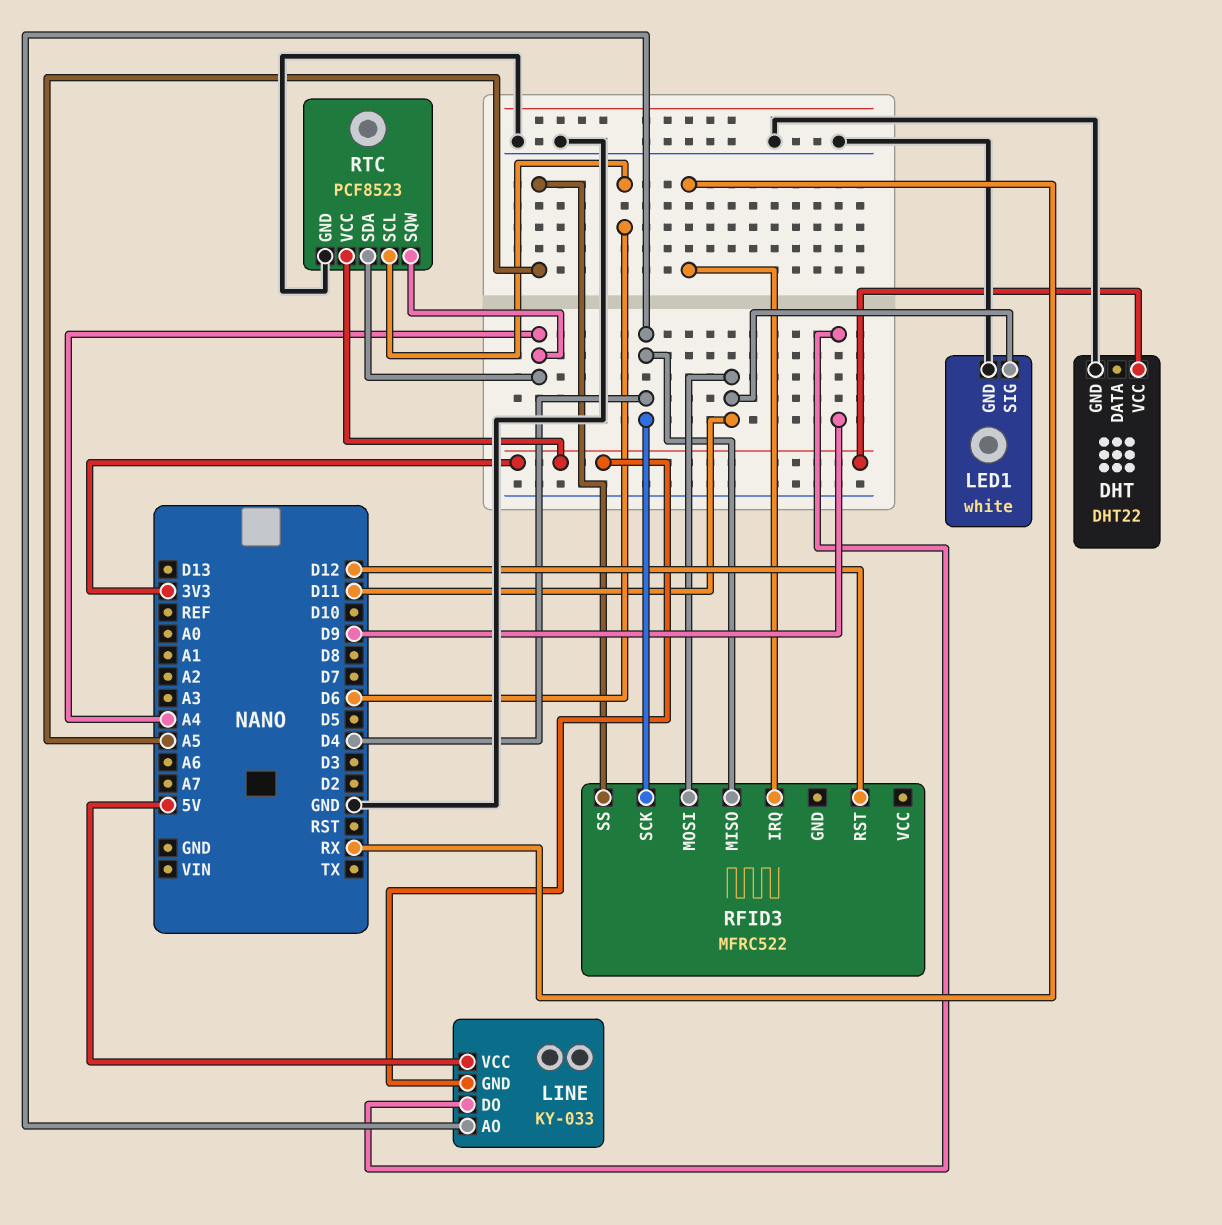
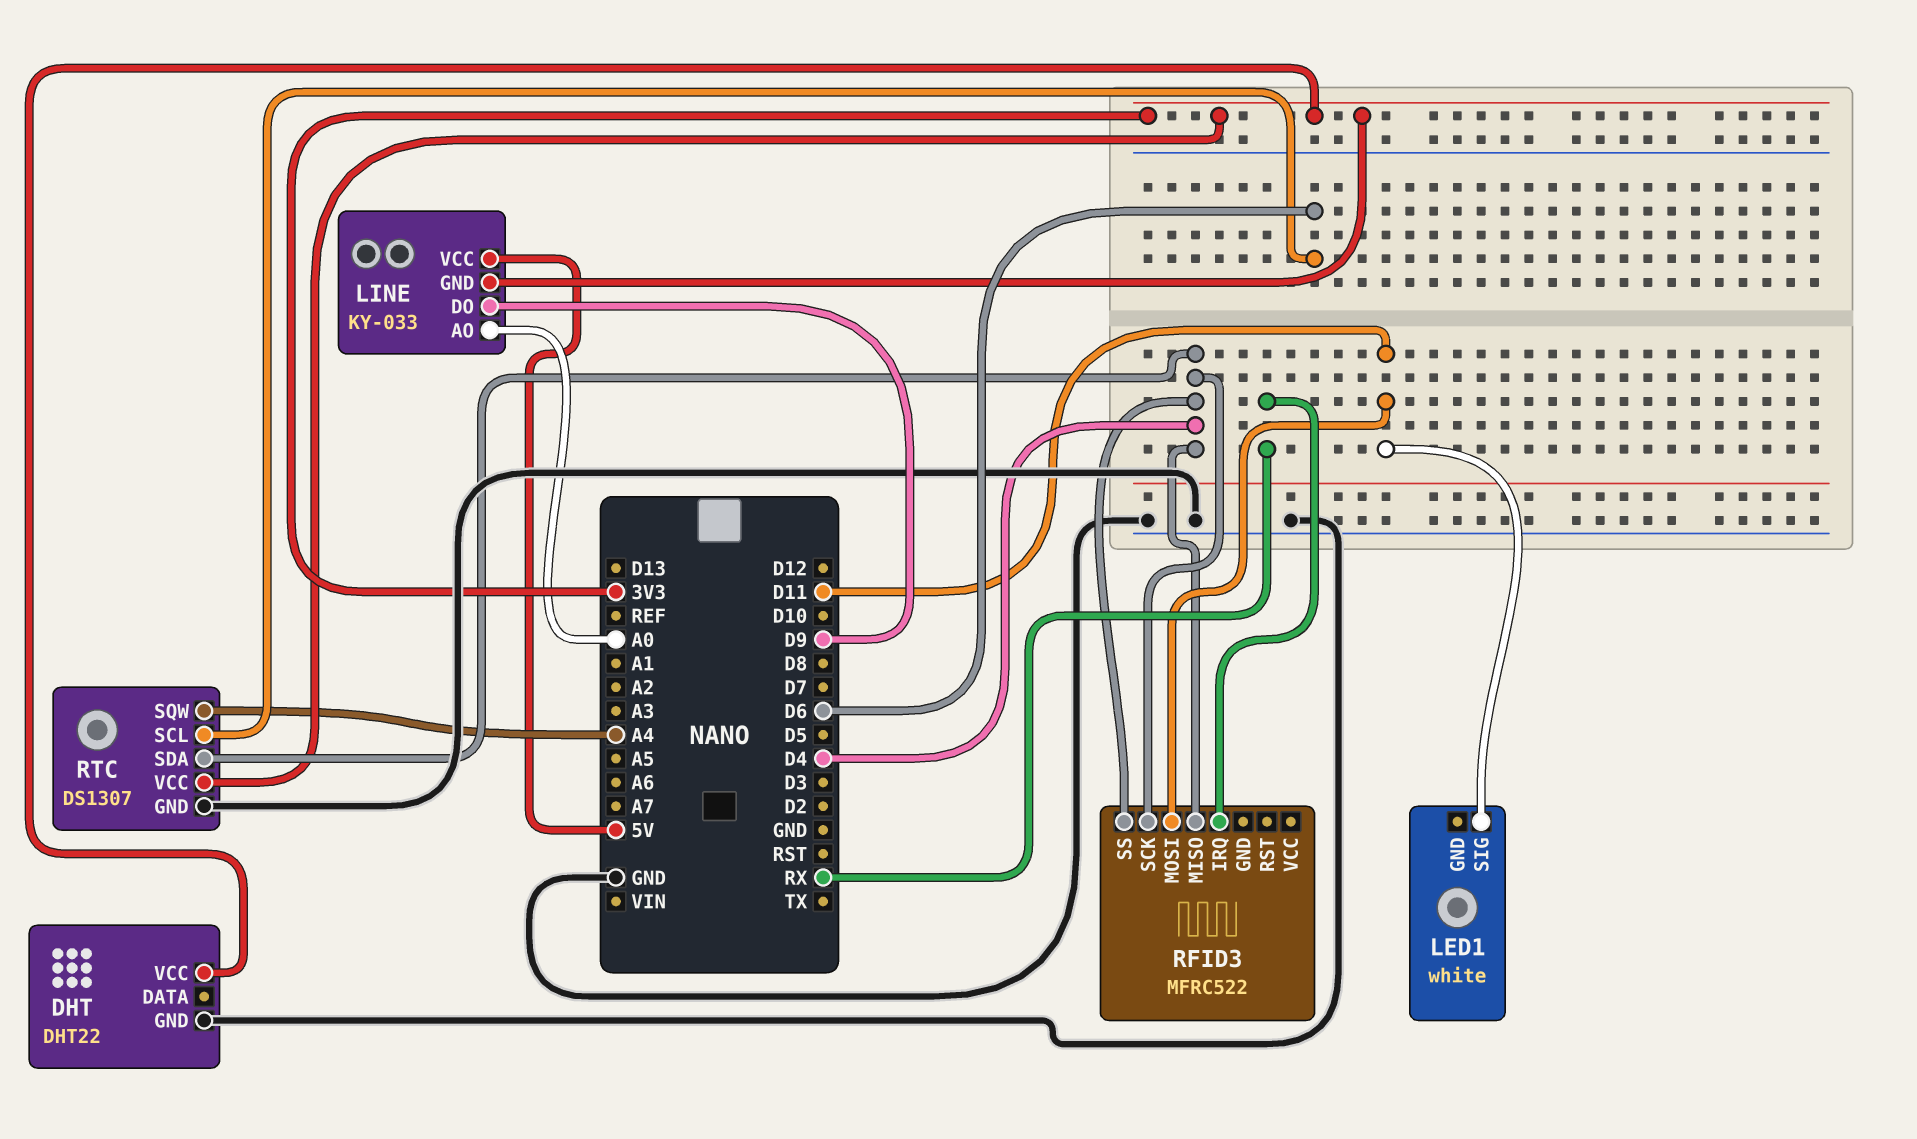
LED1 pin GND: GND -> none
LINE pin AO: D4 -> A0
RFID3 pin RST: D12 -> none
RFID3 pin SS: A5 -> D4
RTC: PCF8523 -> DS1307
RTC pin SDA: A4 -> D4

